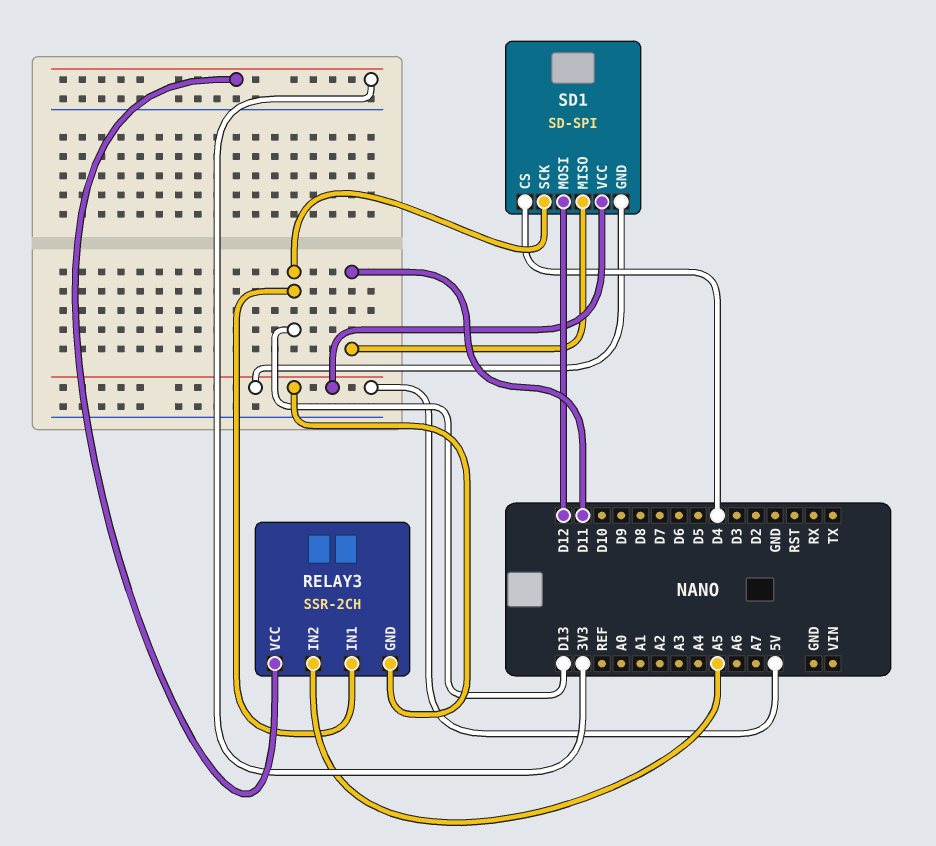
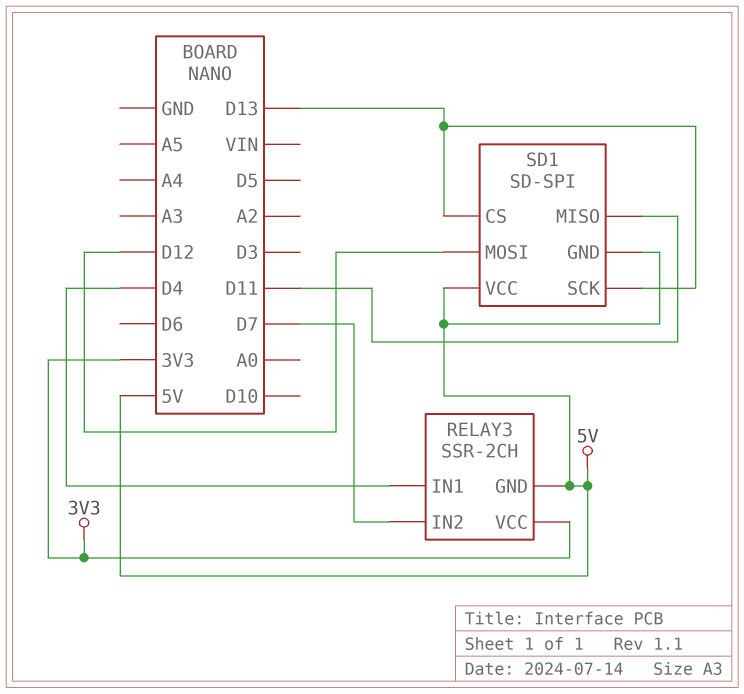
RELAY3 pin IN1: D13 -> D4
RELAY3 pin IN2: A5 -> D7
SD1 pin CS: D4 -> D13

